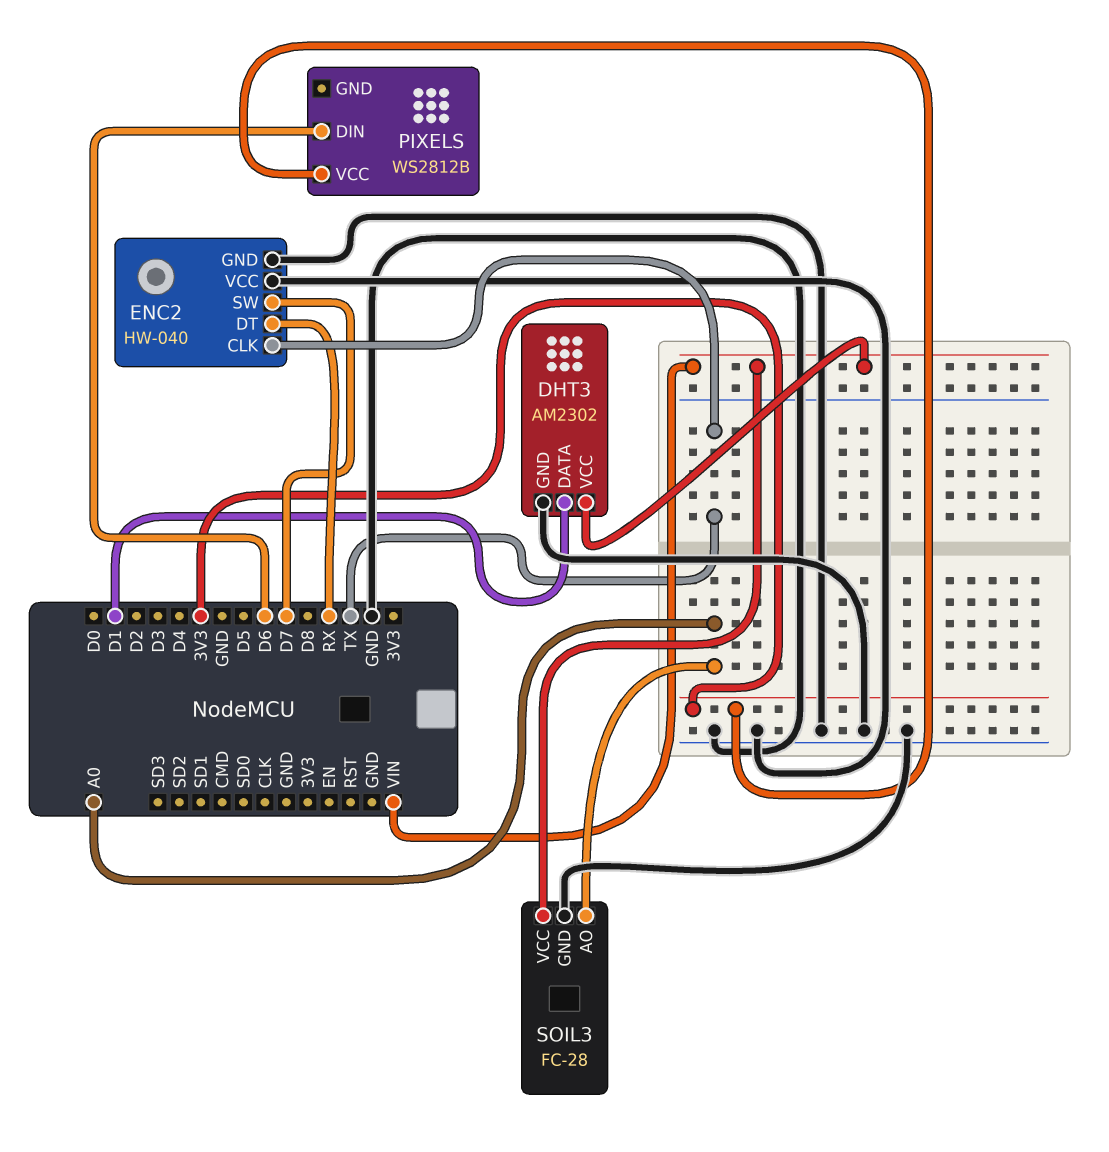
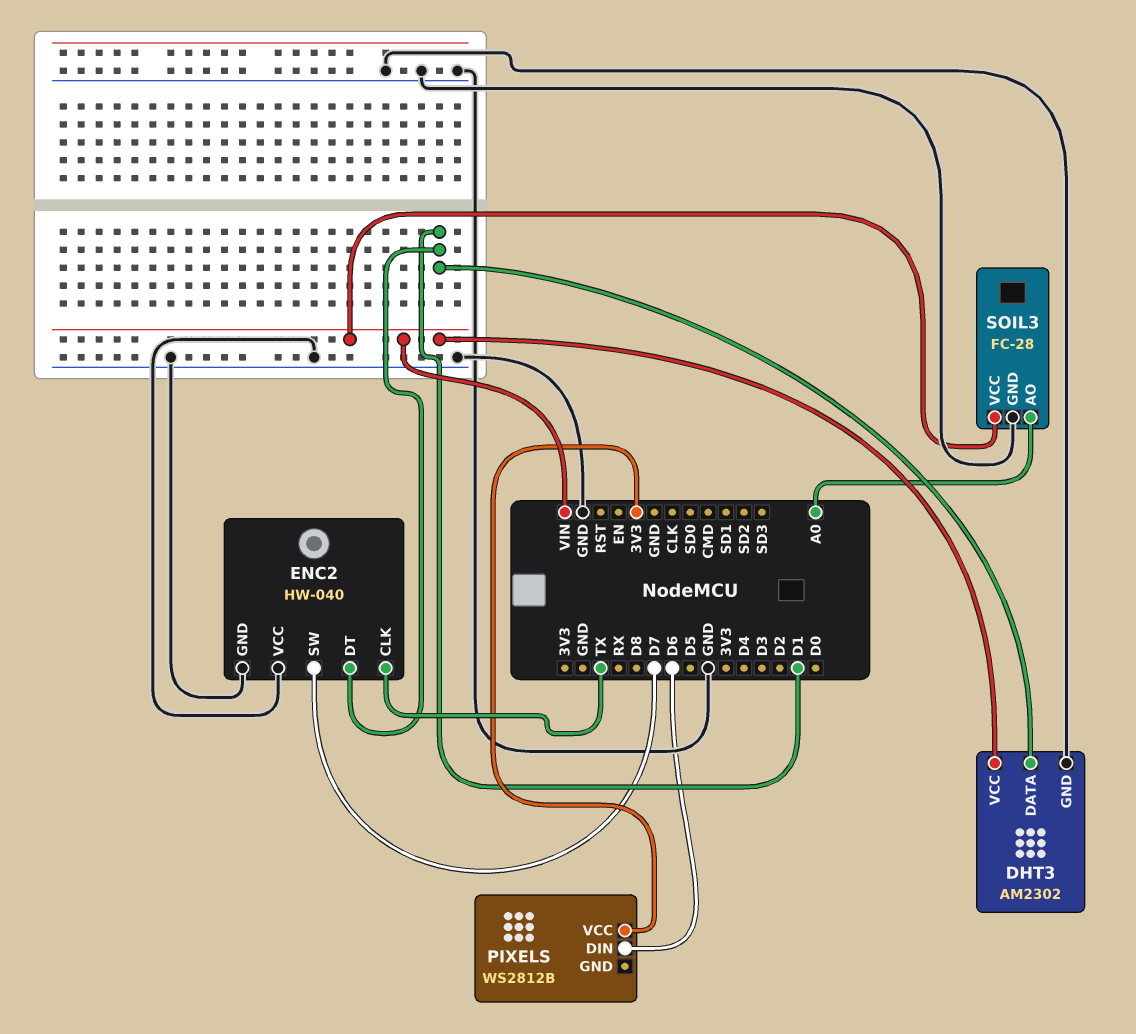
ENC2 pin DT: RX -> D1

